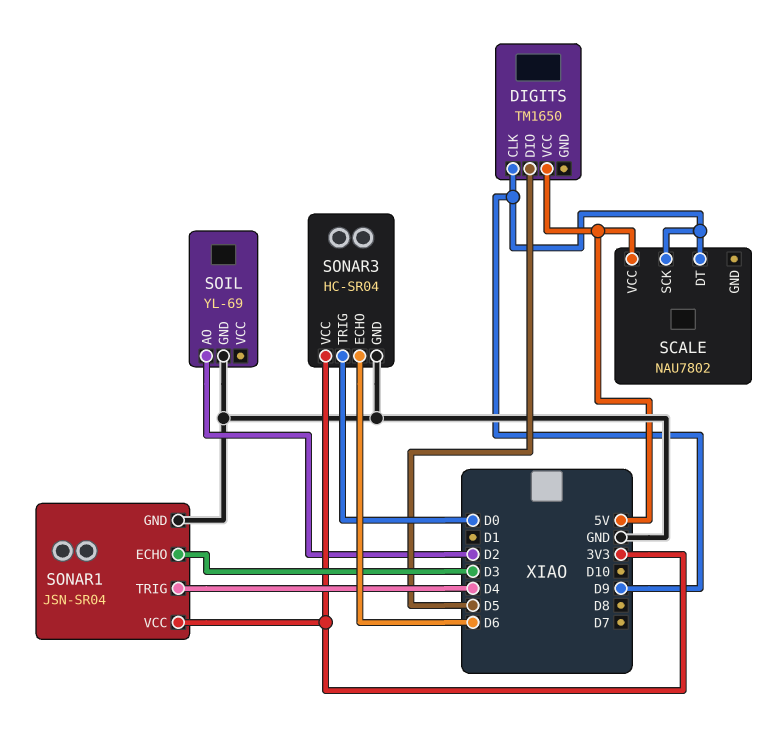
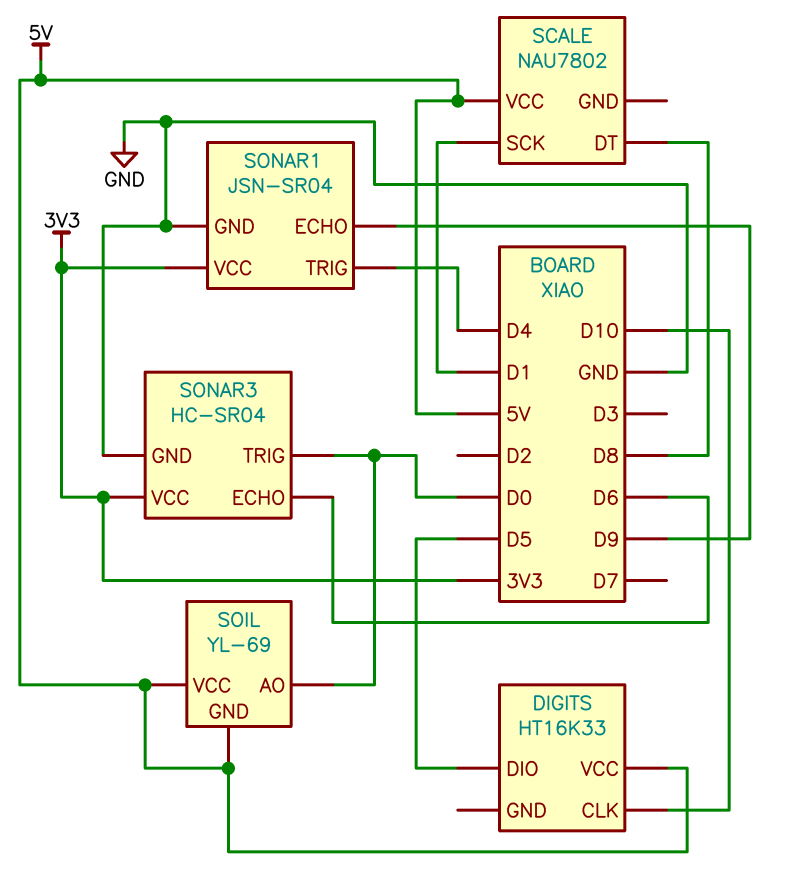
DIGITS: TM1650 -> HT16K33
DIGITS pin CLK: D9 -> D10
SCALE pin DT: D9 -> D8
SCALE pin SCK: D9 -> D1
SOIL pin AO: D2 -> D0
SOIL pin GND: GND -> 5V
SOIL pin VCC: none -> 5V
SONAR1 pin ECHO: D3 -> D9

